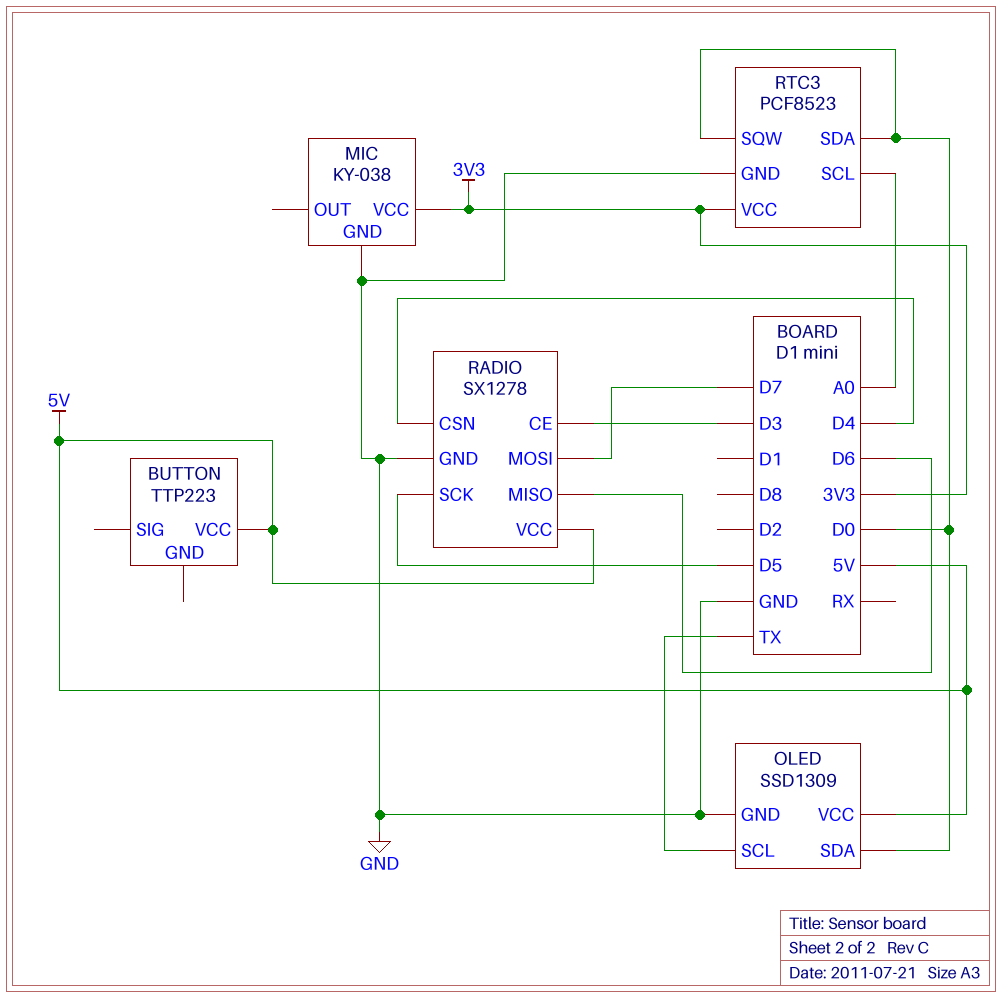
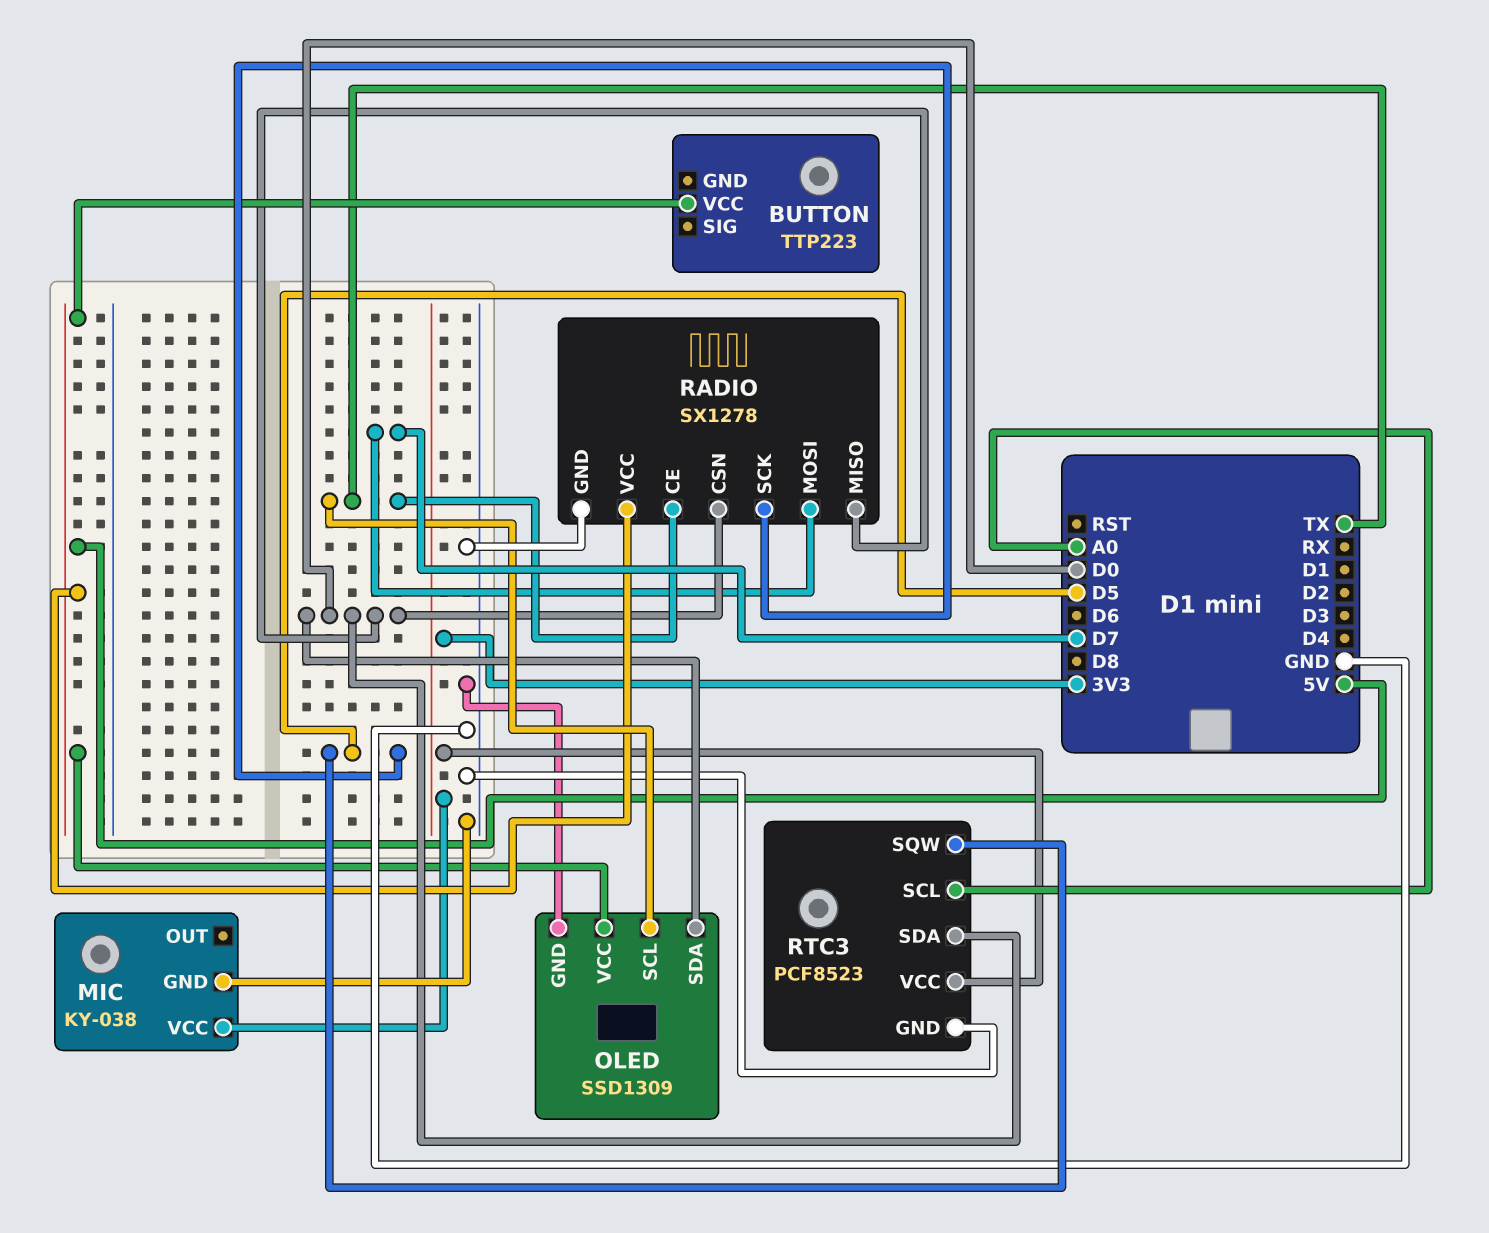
RADIO pin CE: D3 -> TX
RADIO pin CSN: D4 -> D0
RADIO pin MISO: D6 -> D0
RTC3 pin SQW: D0 -> D5

